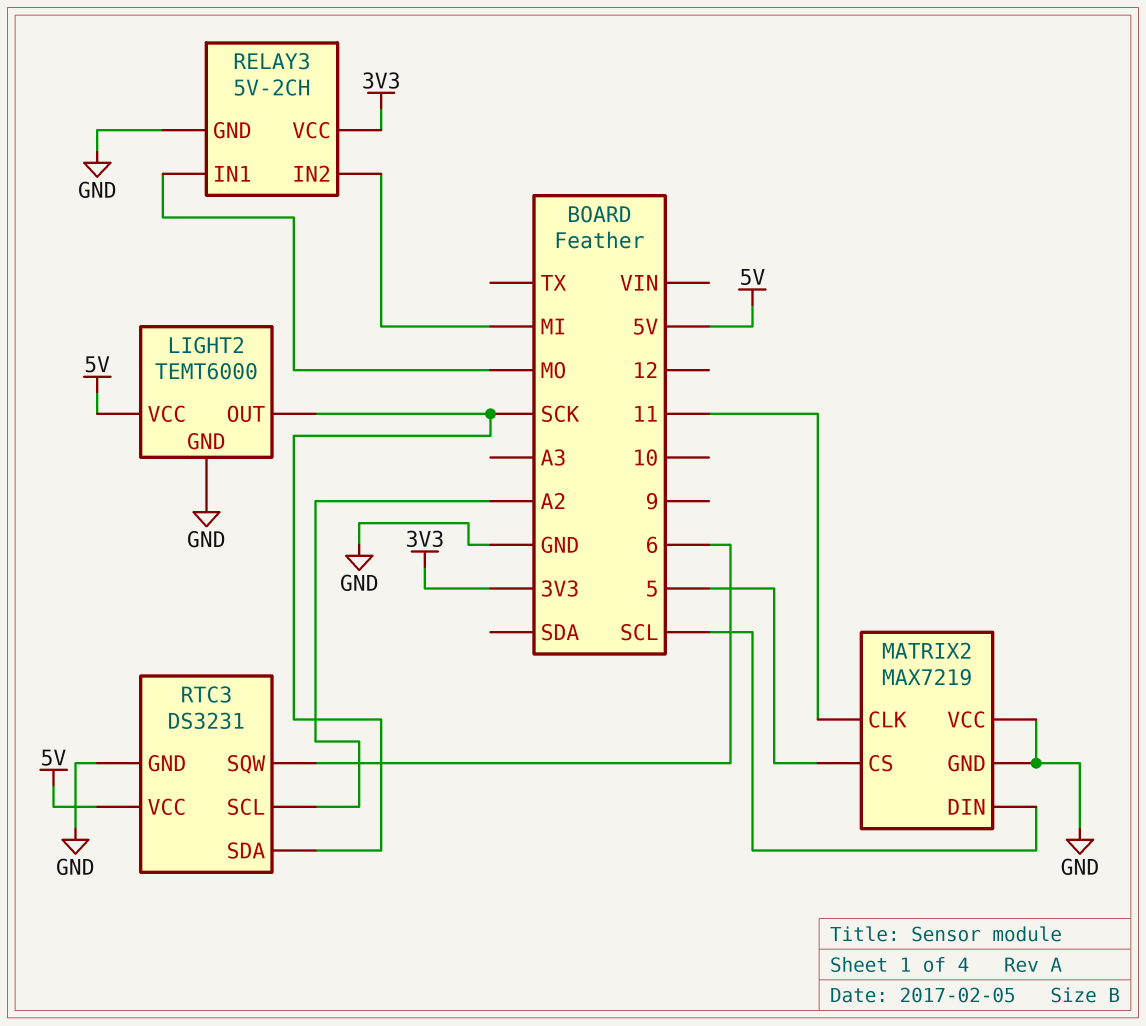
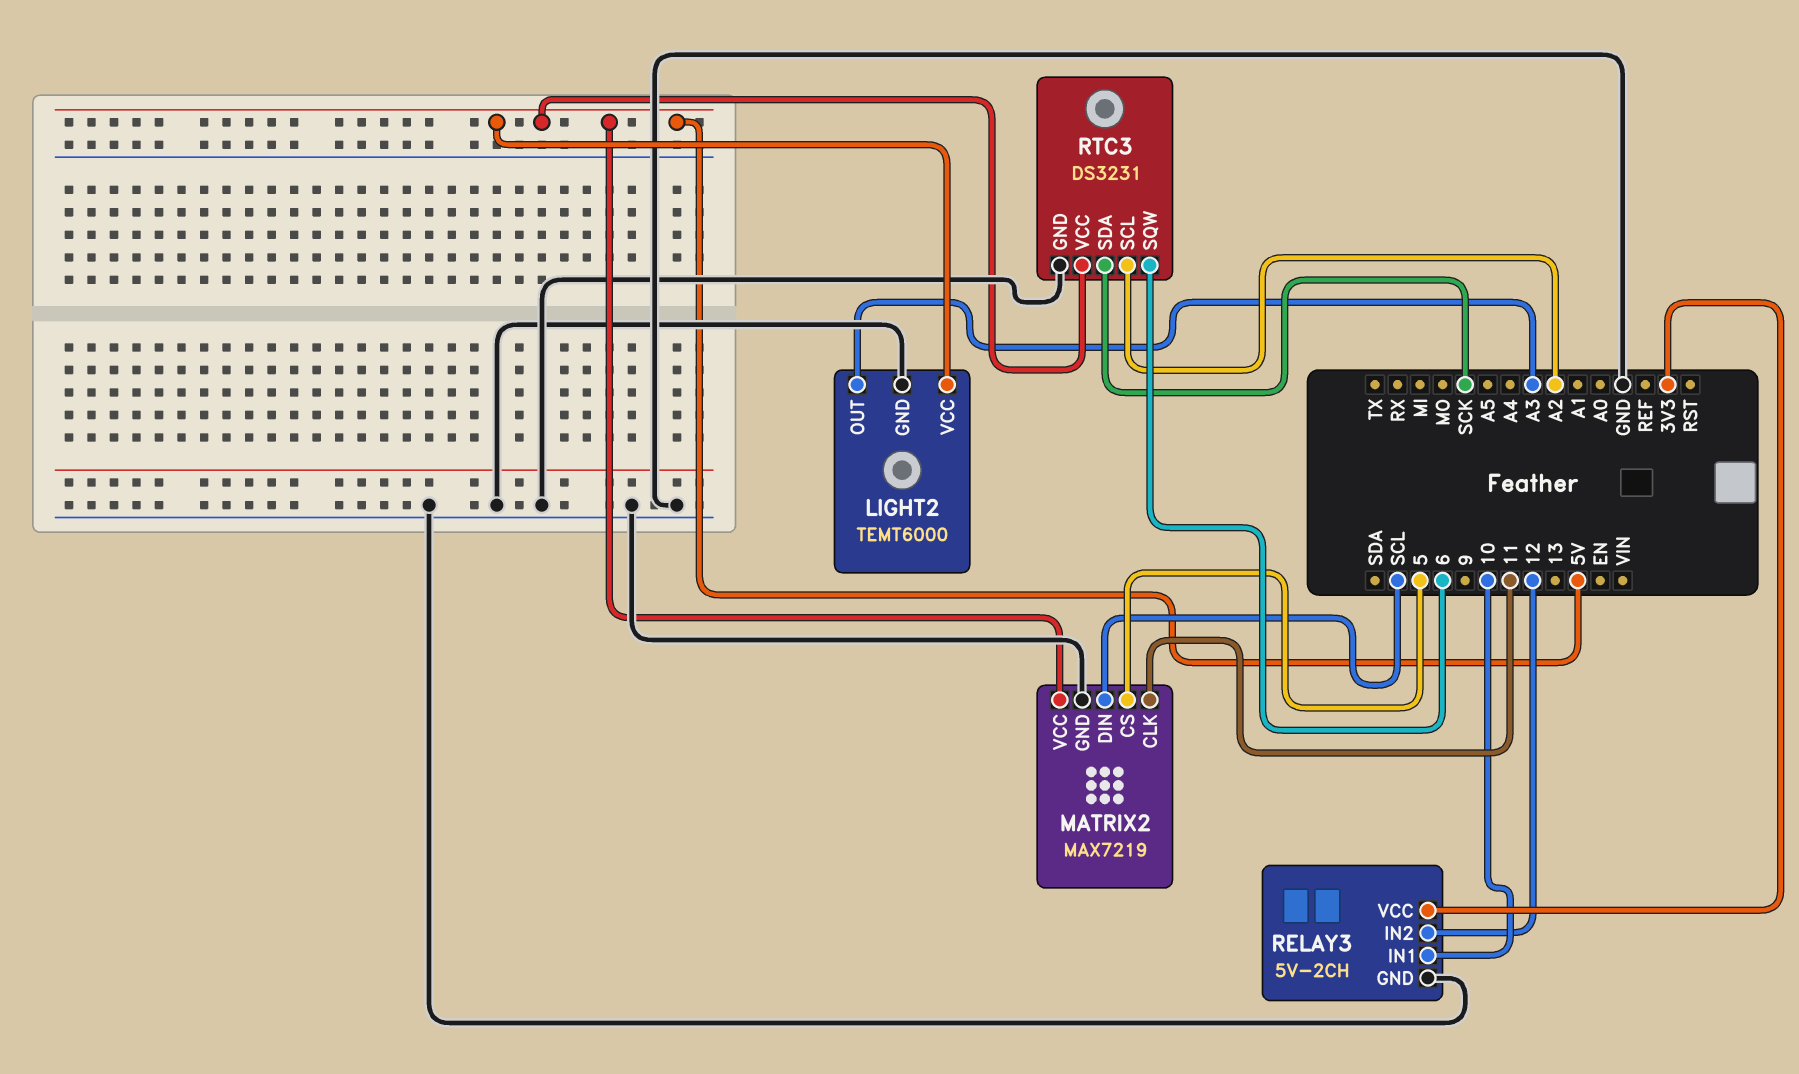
LIGHT2 pin OUT: SCK -> A3
MATRIX2 pin VCC: GND -> 5V
RELAY3 pin IN1: MO -> 10
RELAY3 pin IN2: MI -> 12

